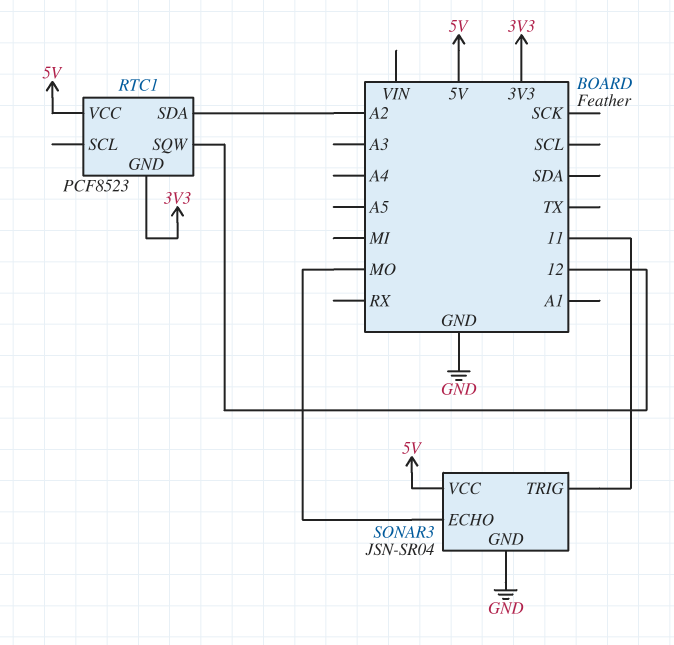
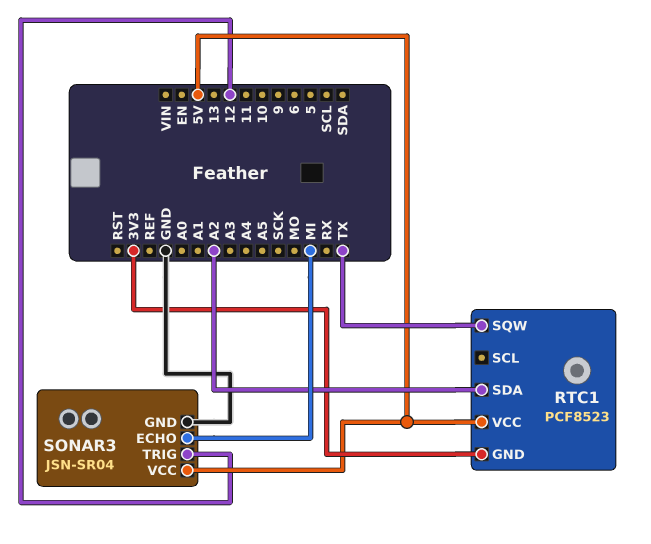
RTC1 pin SQW: 12 -> TX
SONAR3 pin ECHO: MO -> MI
SONAR3 pin TRIG: 11 -> 12

